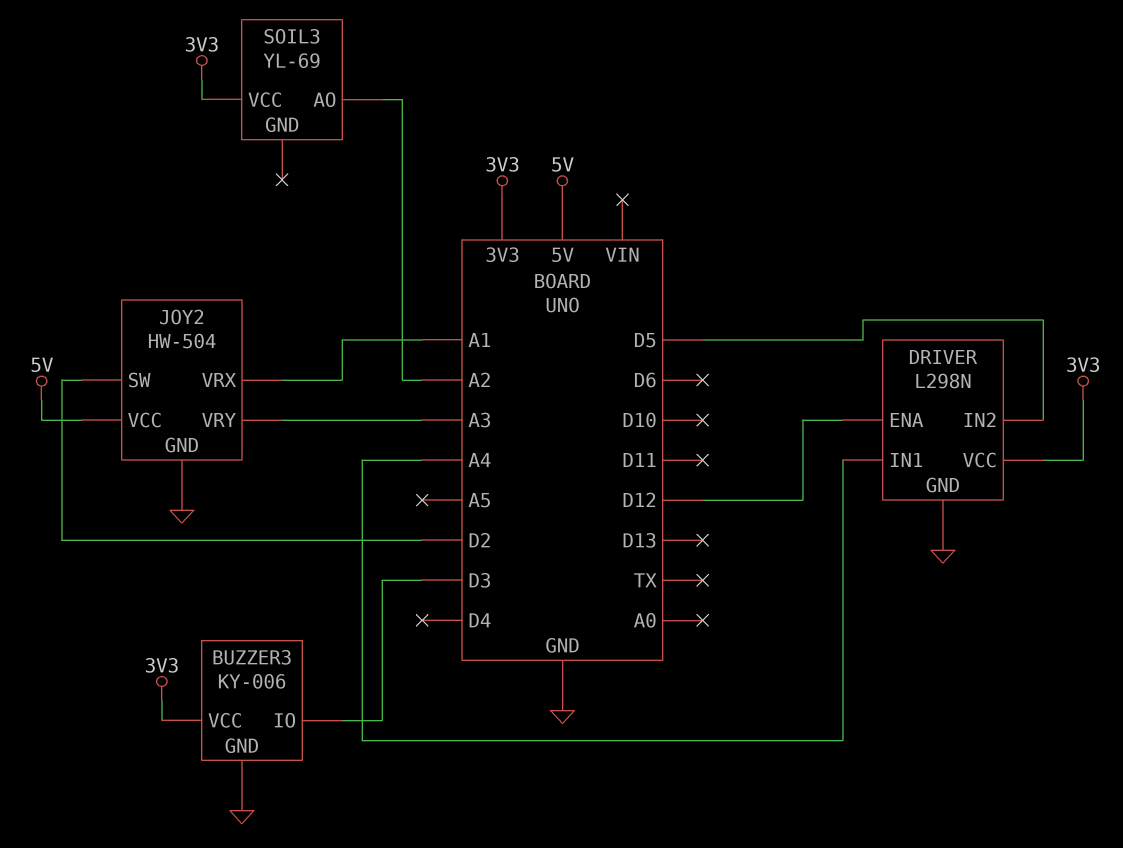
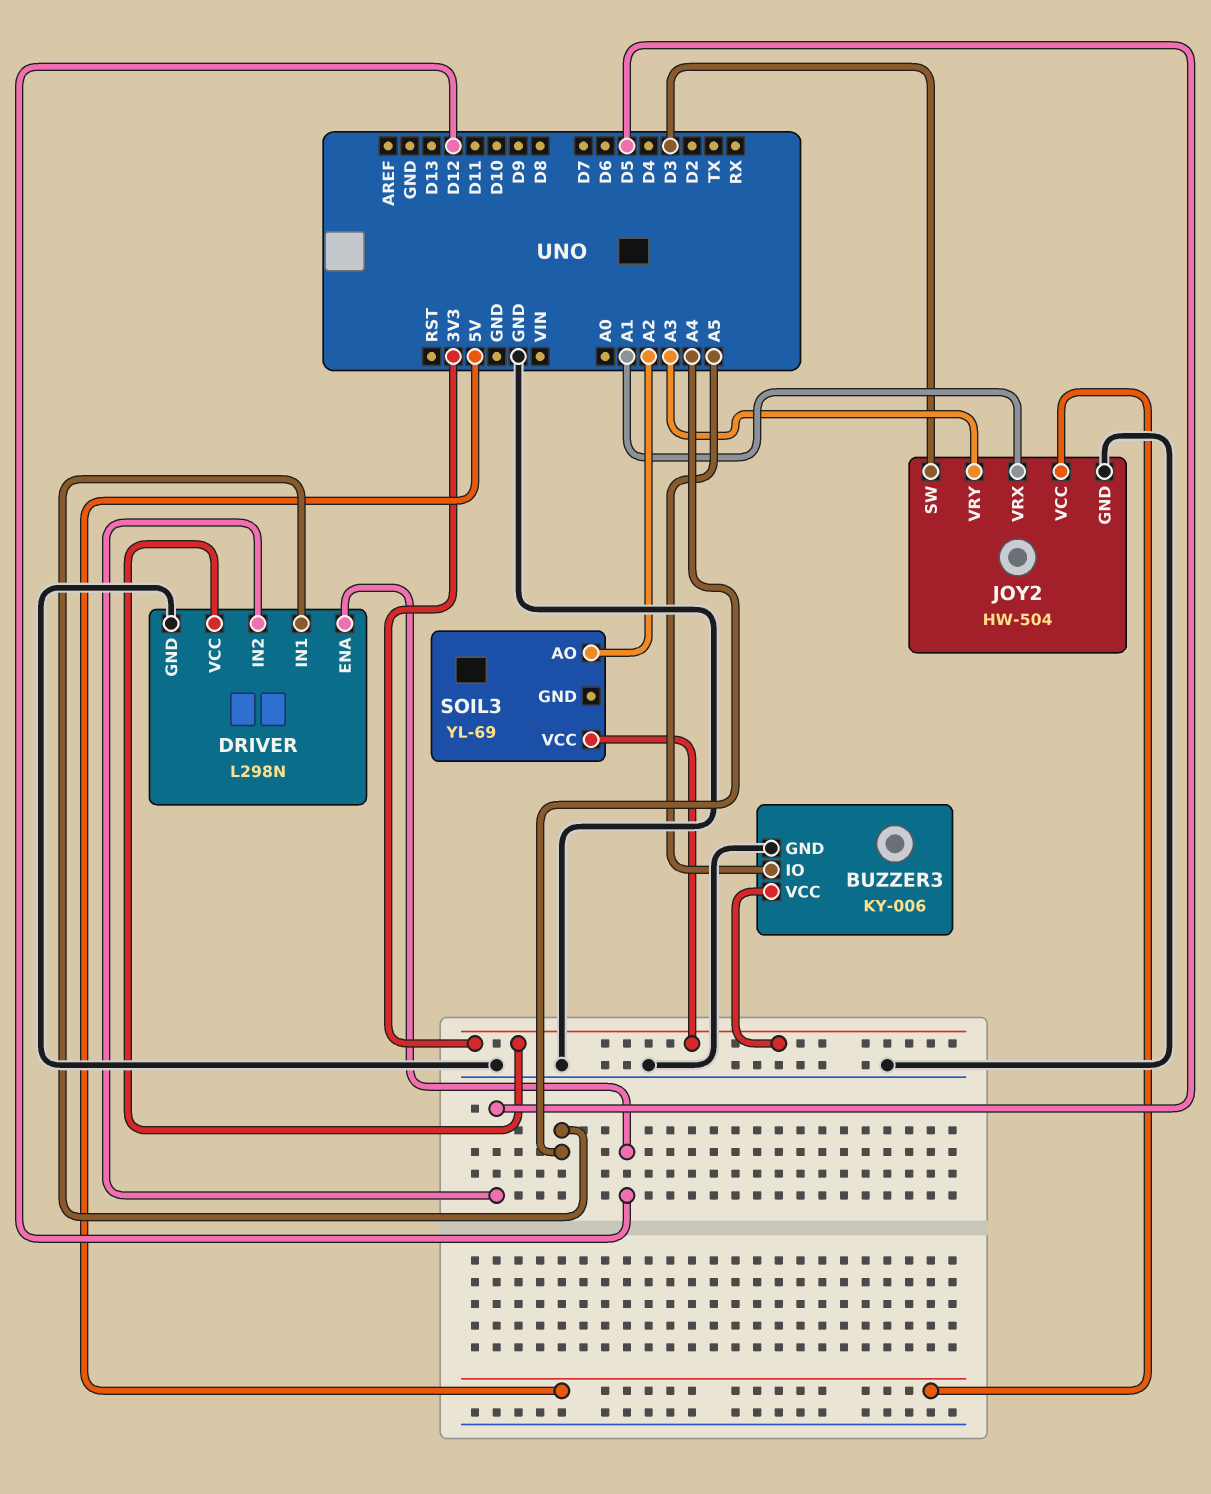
BUZZER3 pin IO: D3 -> A5
JOY2 pin SW: D2 -> D3

